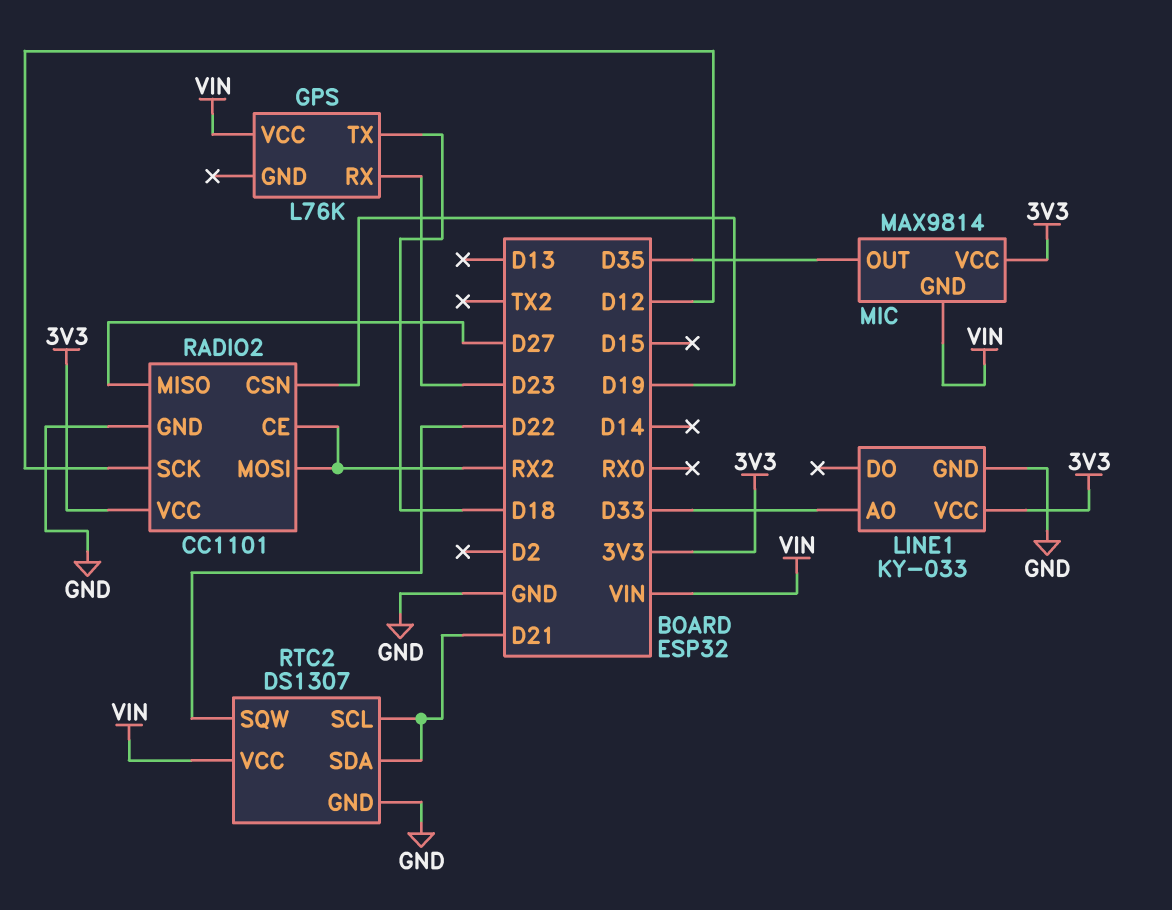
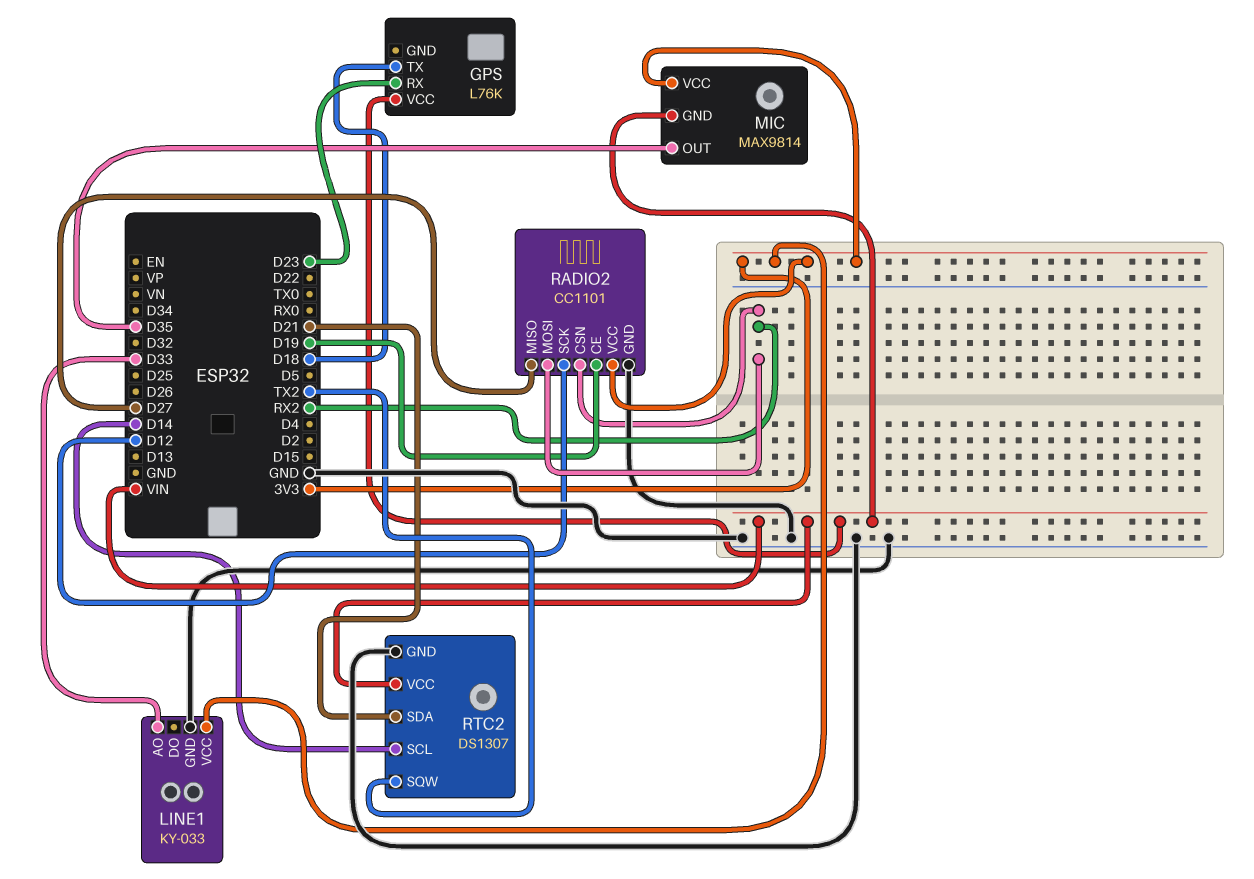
RADIO2 pin CE: RX2 -> D19
RADIO2 pin CSN: D19 -> RX2
RTC2 pin SCL: D21 -> D14
RTC2 pin SQW: D22 -> TX2

